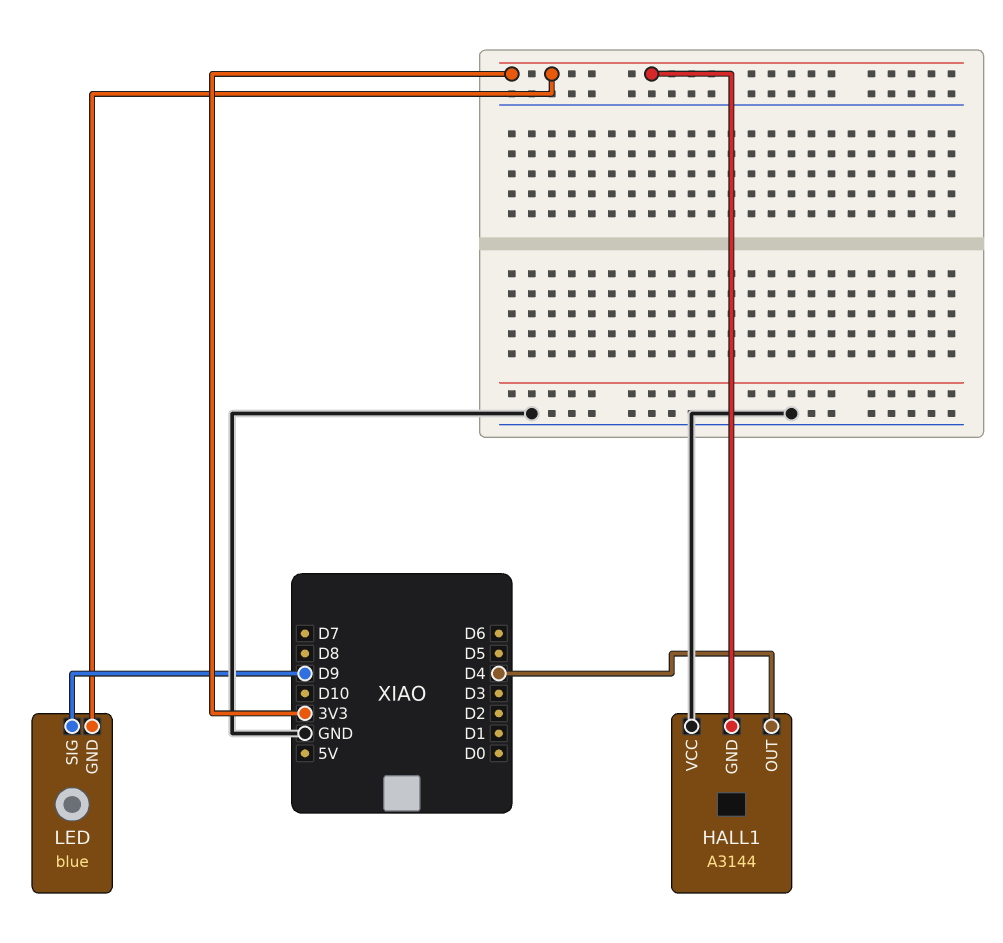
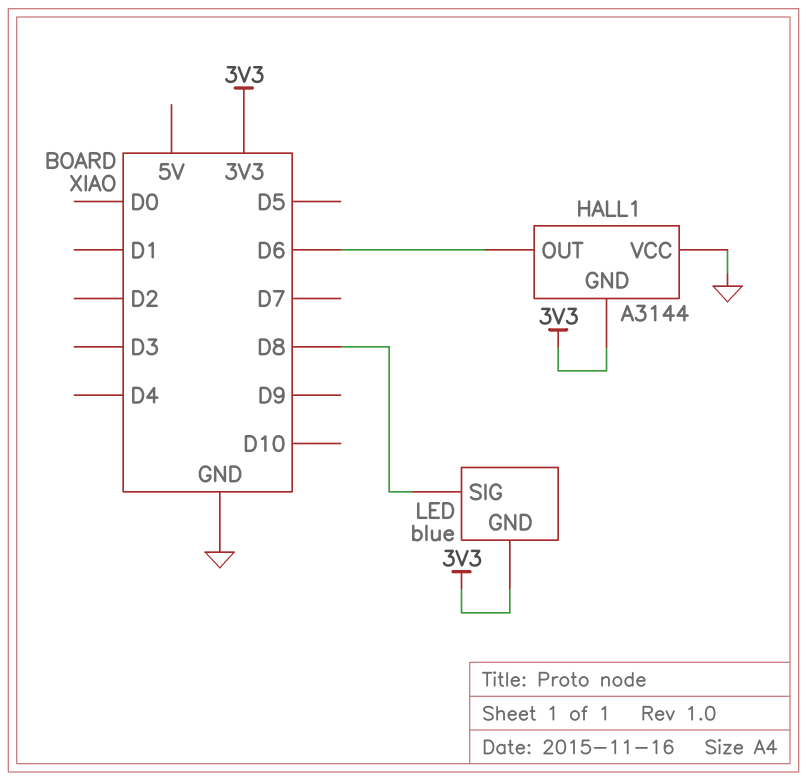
HALL1 pin OUT: D4 -> D6
LED pin SIG: D9 -> D8

